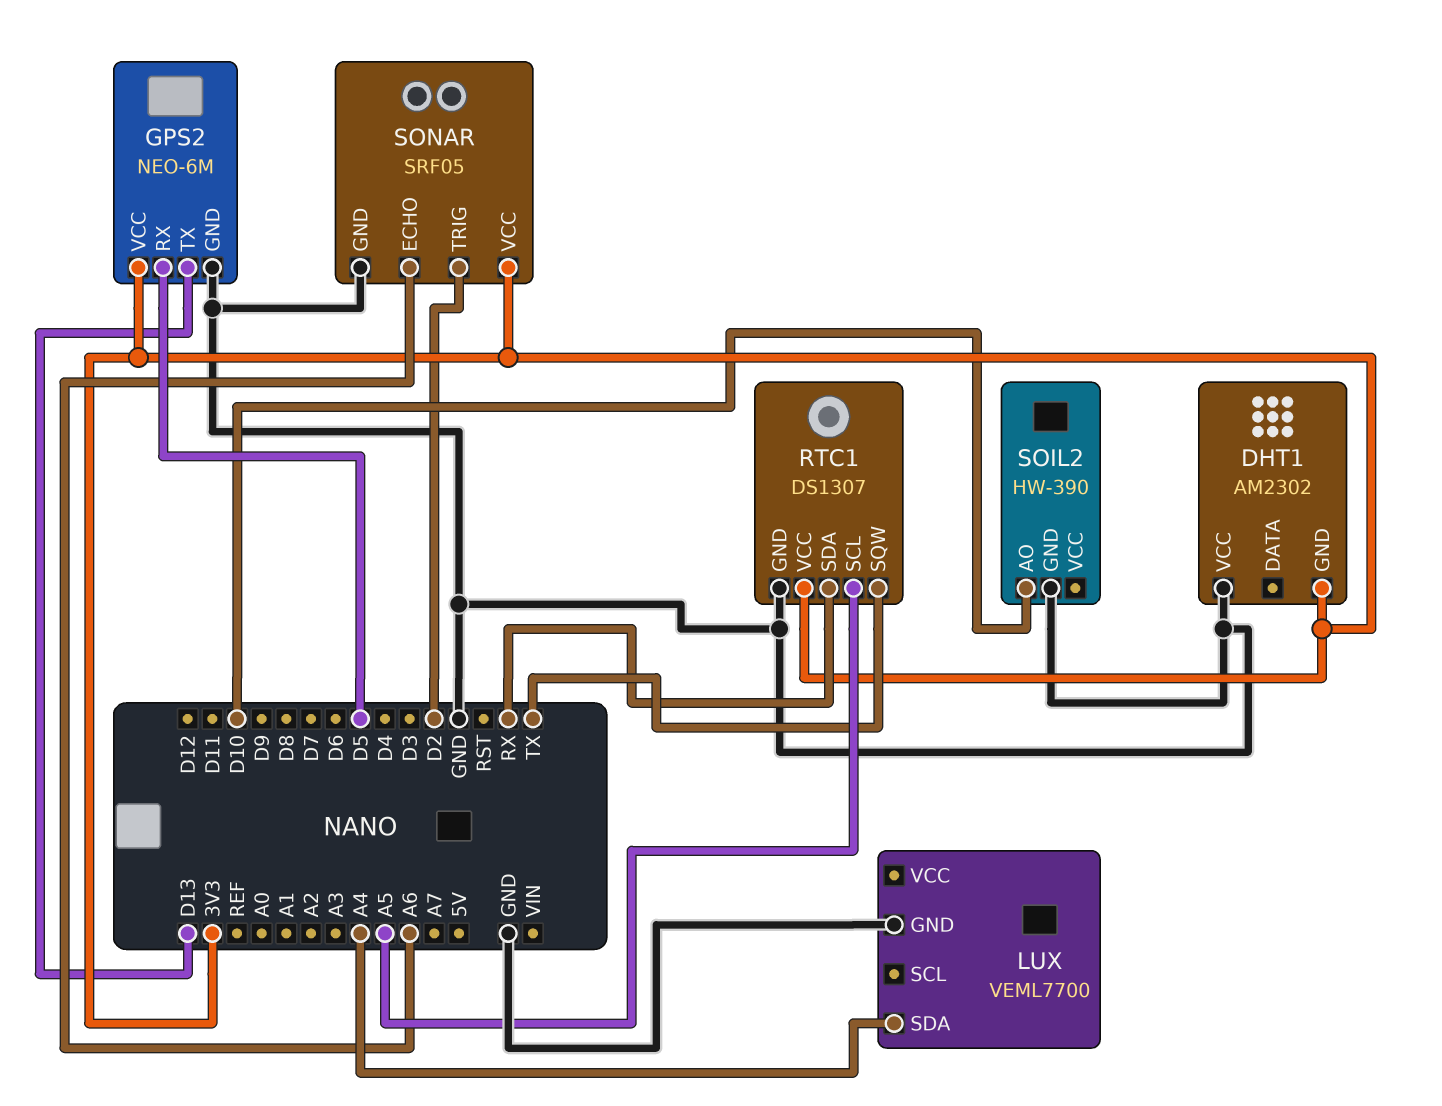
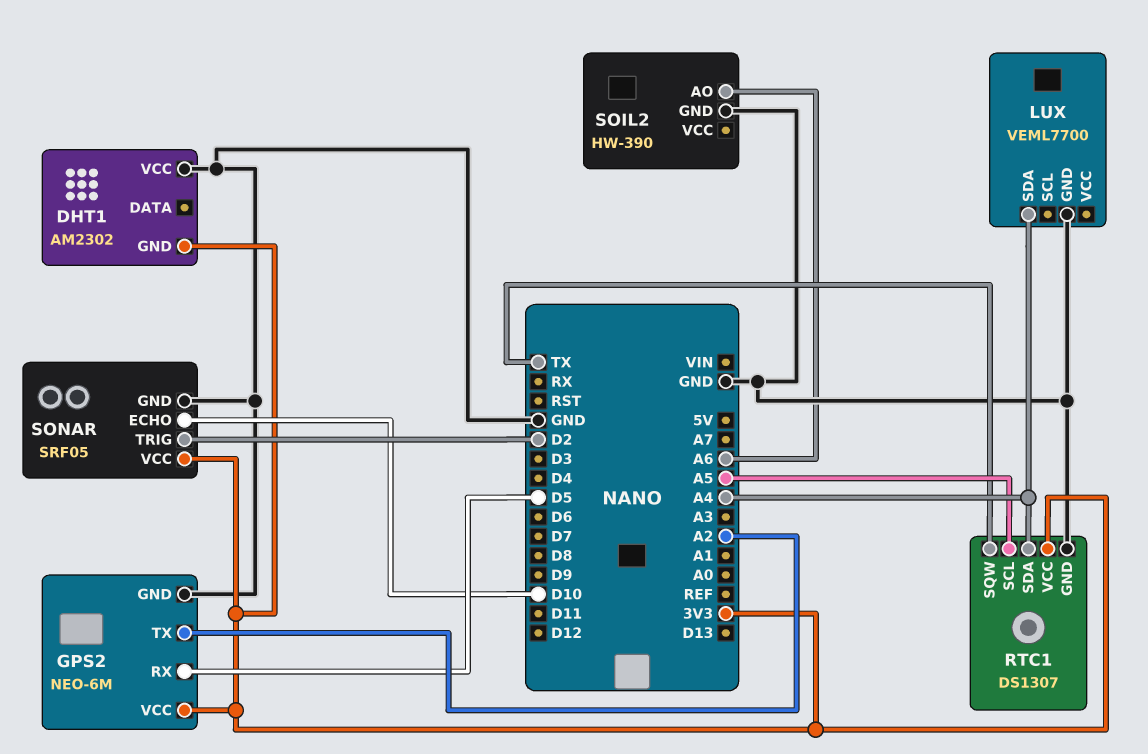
GPS2 pin TX: D13 -> A2
RTC1 pin SDA: RX -> A4
SOIL2 pin AO: D10 -> A6
SONAR pin ECHO: A6 -> D10

